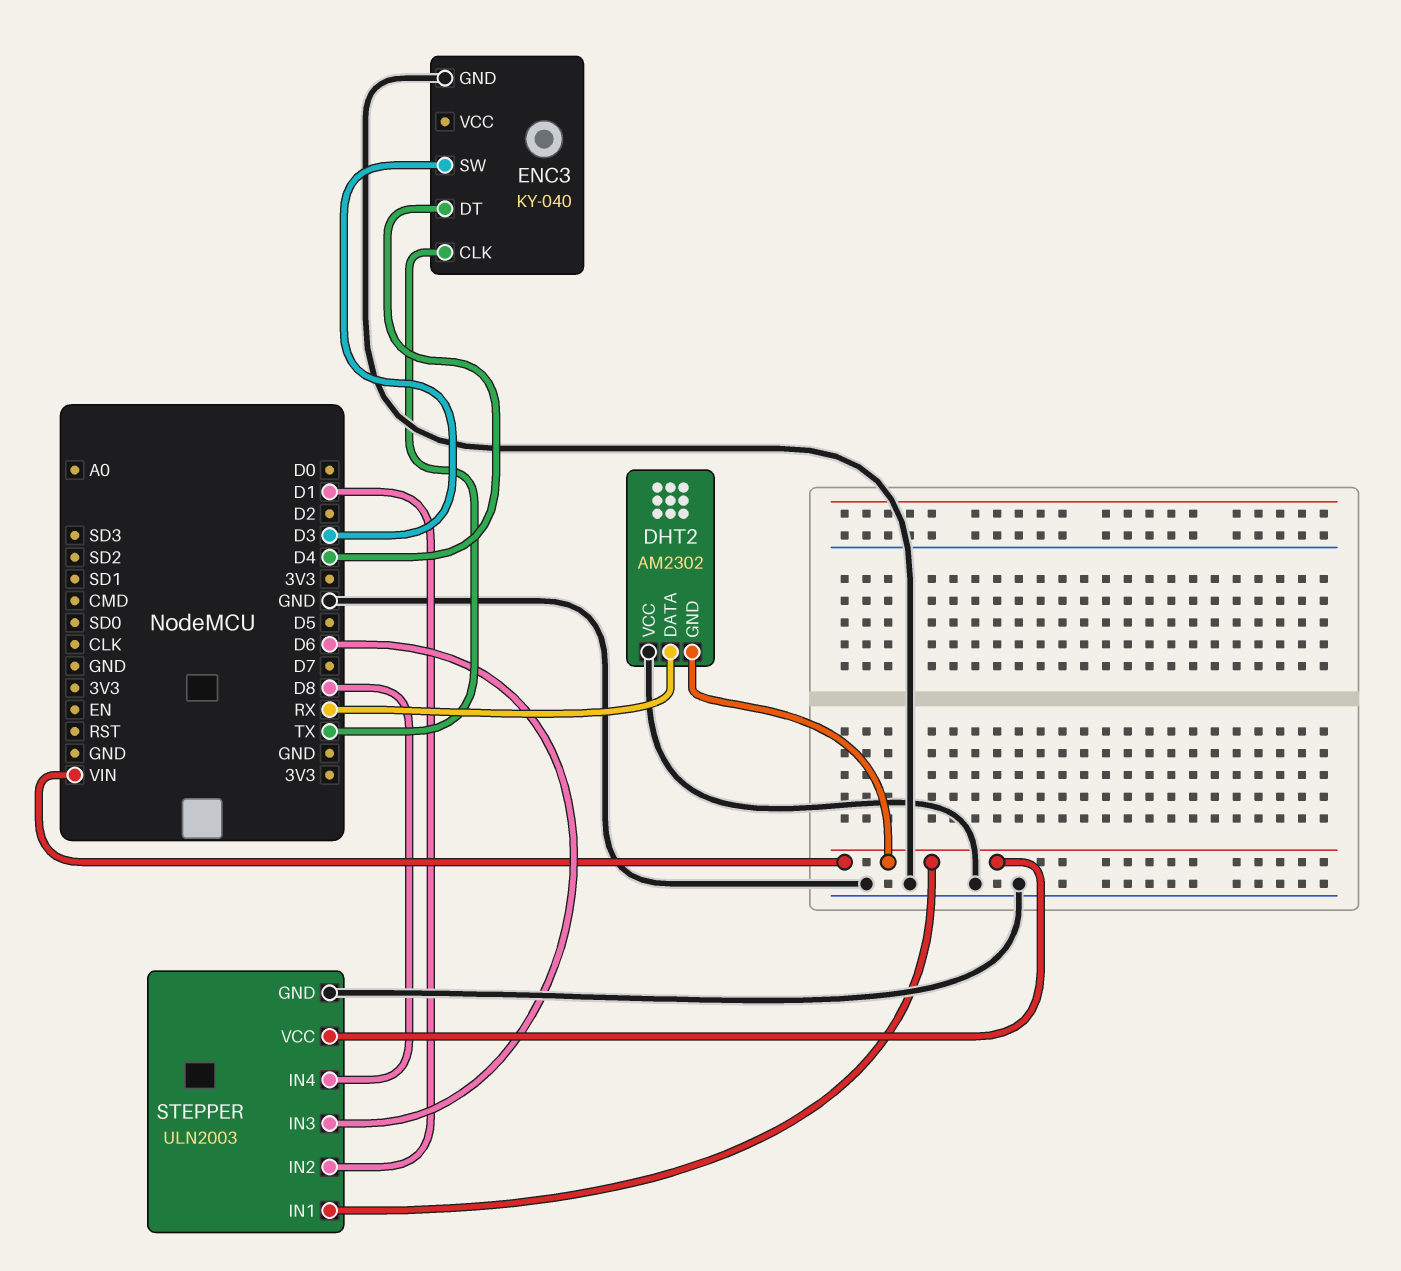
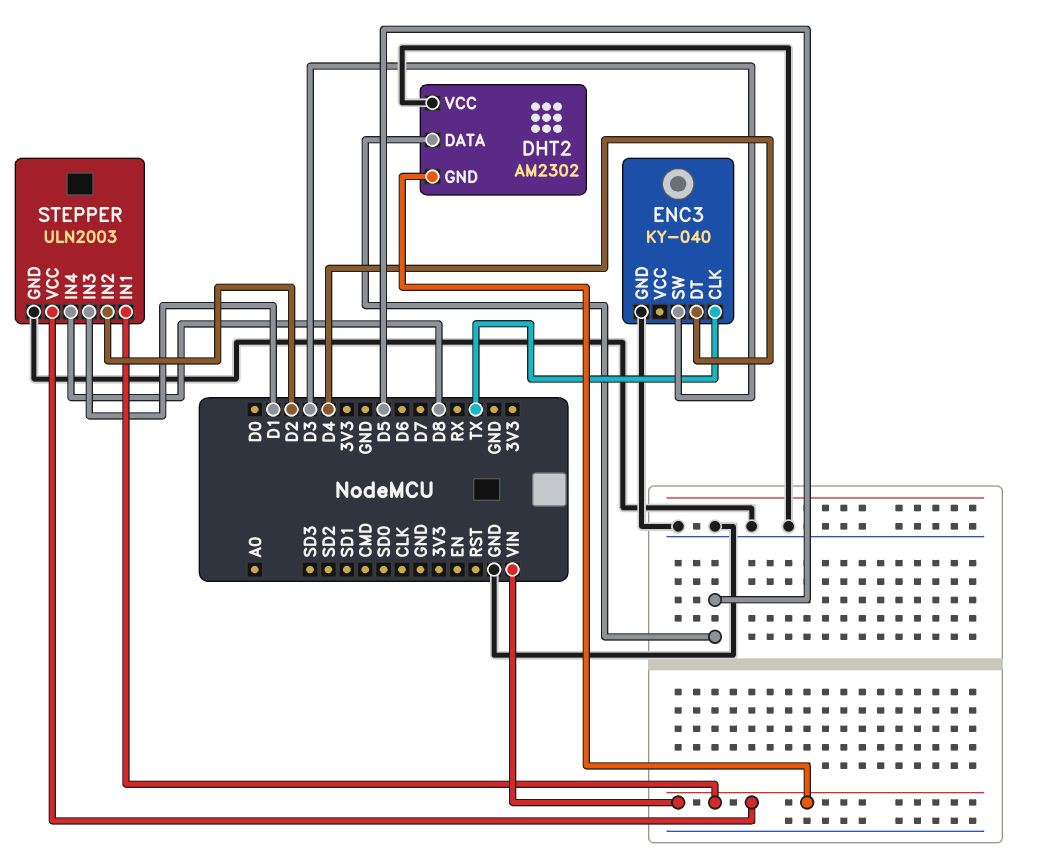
DHT2 pin DATA: RX -> D5
STEPPER pin IN2: D1 -> D2
STEPPER pin IN3: D6 -> D1

